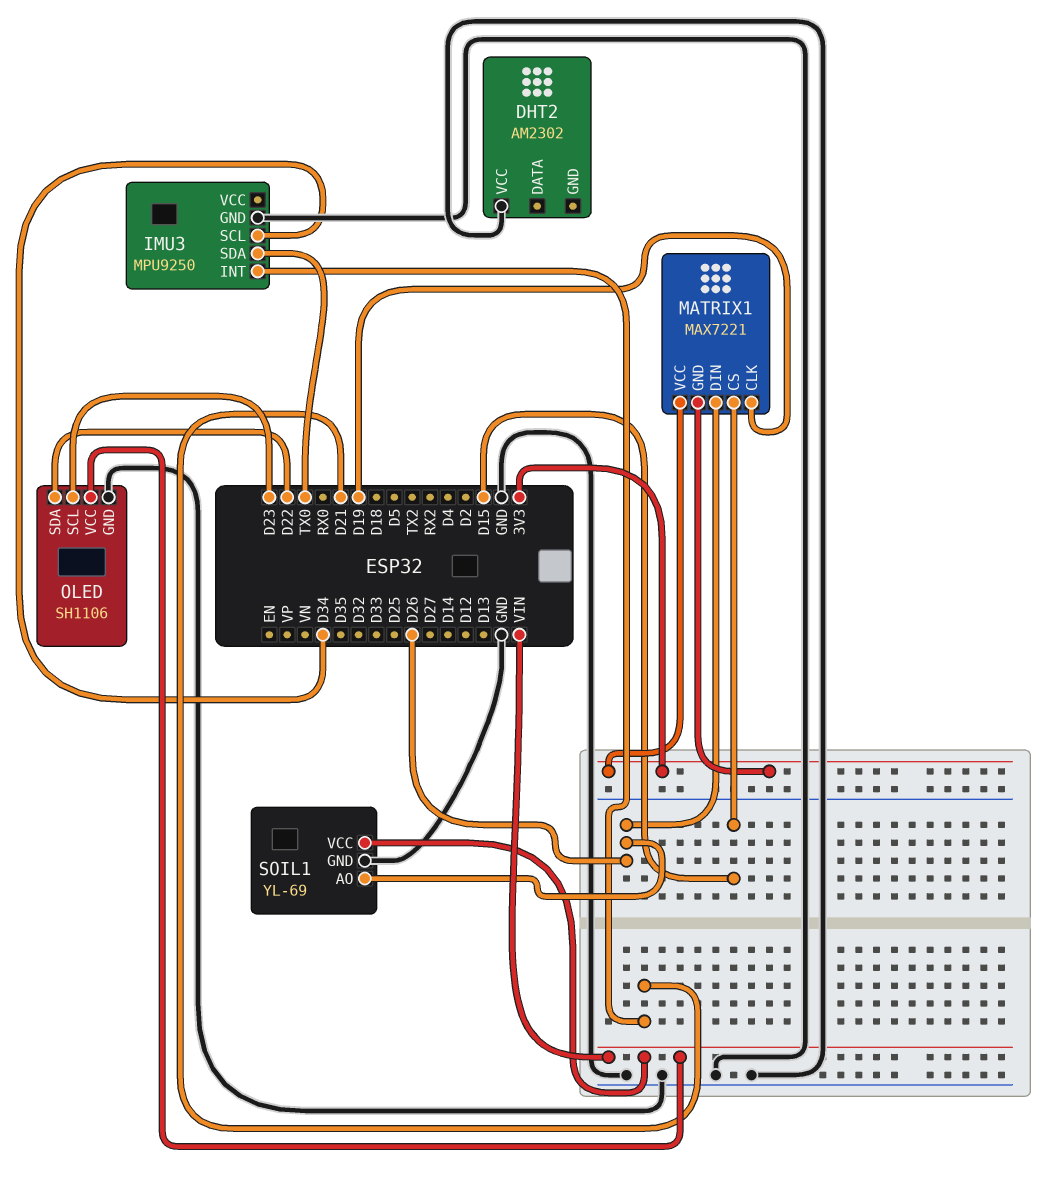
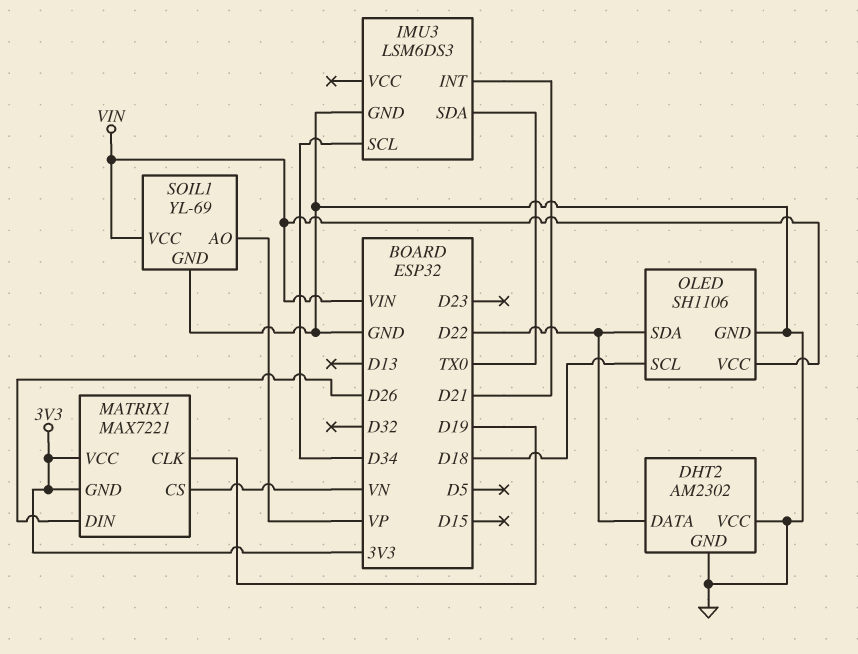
DHT2 pin DATA: none -> D22
DHT2 pin GND: none -> GND
IMU3: MPU9250 -> LSM6DS3
MATRIX1 pin CS: D15 -> VN
OLED pin SCL: D23 -> D18
SOIL1 pin AO: D26 -> VP

